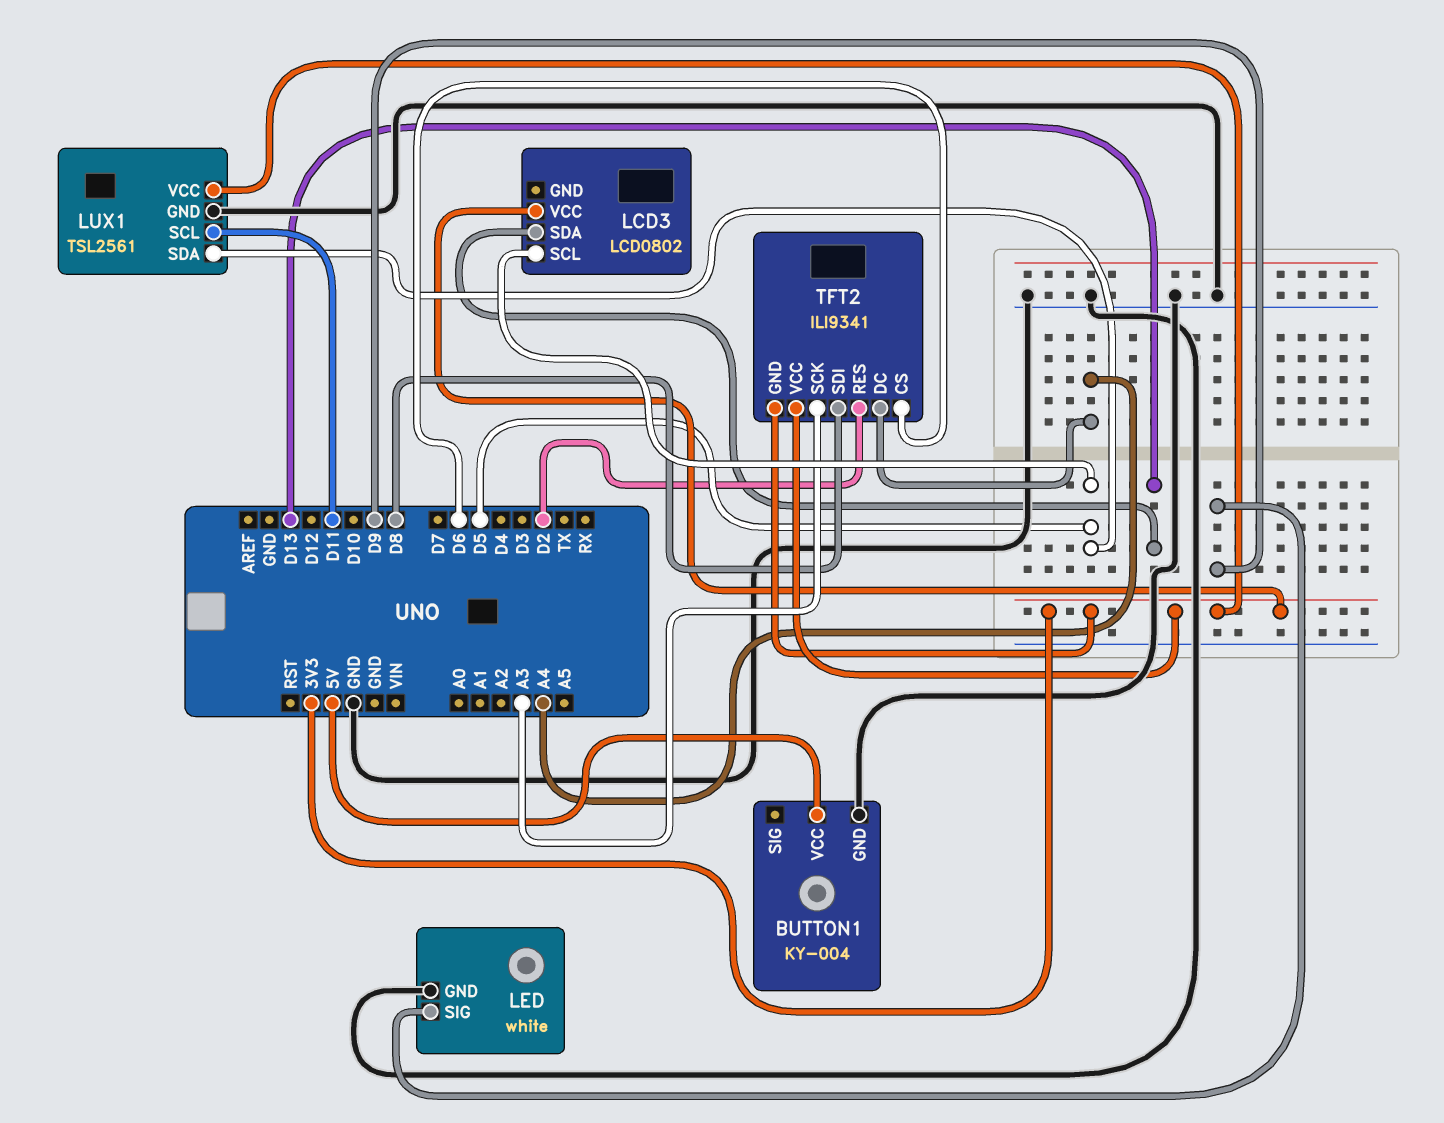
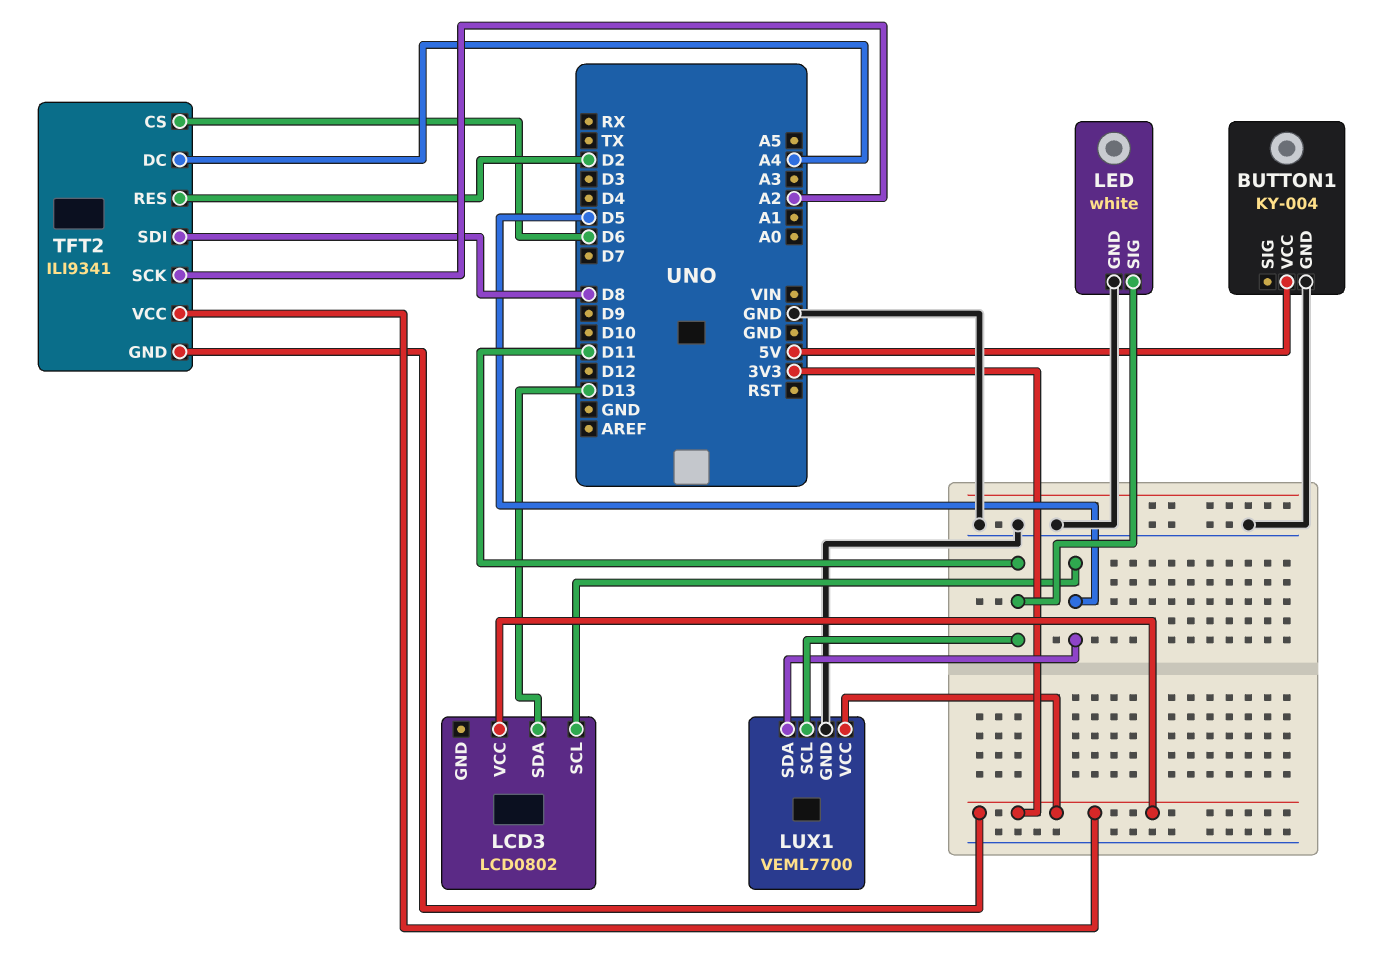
LED pin SIG: D9 -> D11
LUX1: TSL2561 -> VEML7700
TFT2 pin SCK: A3 -> A2

